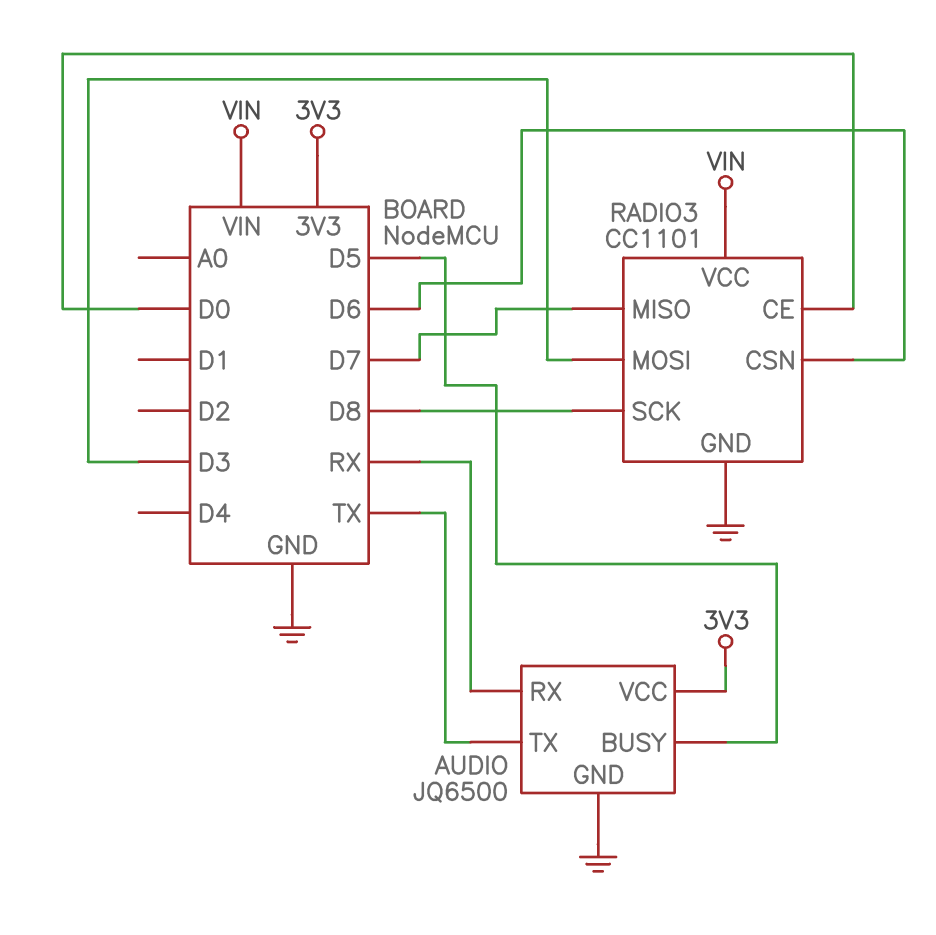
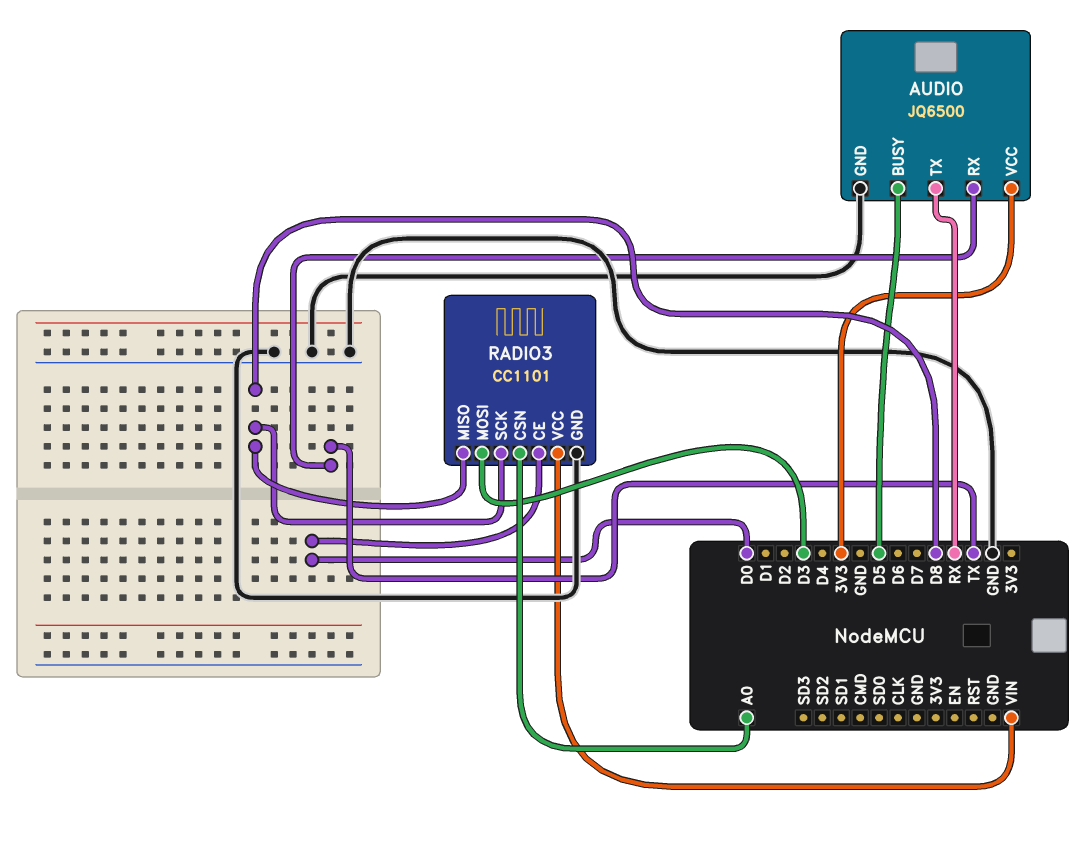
AUDIO pin RX: RX -> TX
AUDIO pin TX: TX -> RX
RADIO3 pin CSN: D6 -> A0
RADIO3 pin MISO: D7 -> D8

